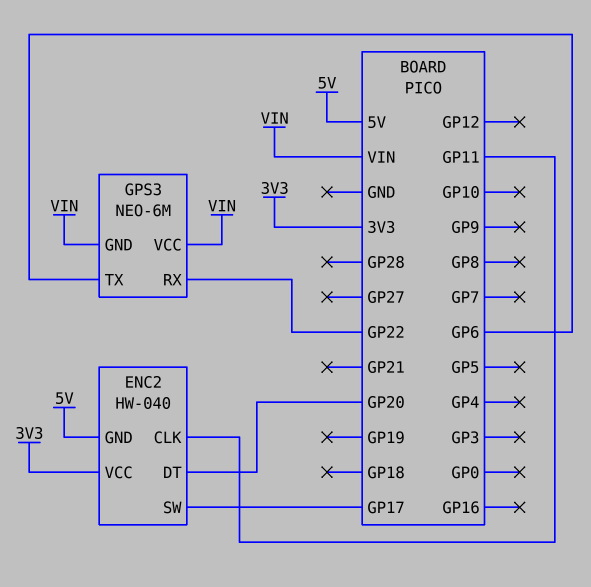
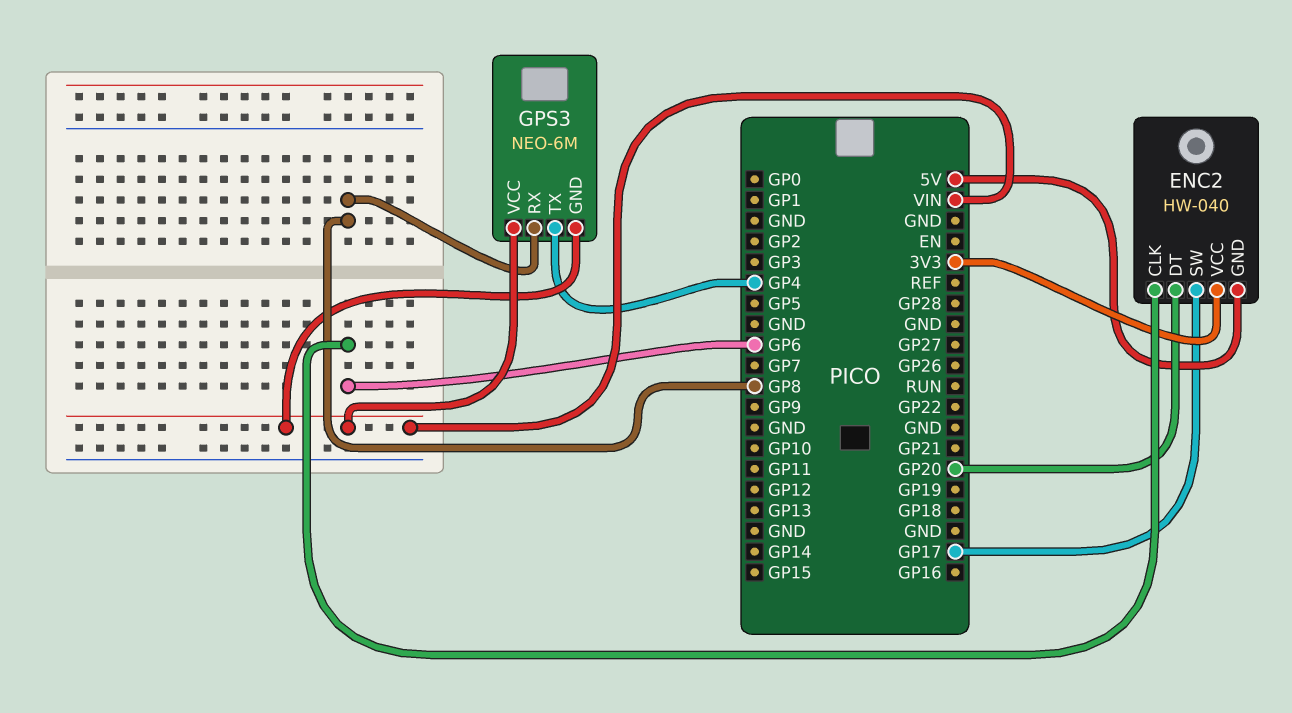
ENC2 pin CLK: GP11 -> GP6
GPS3 pin RX: GP22 -> GP8
GPS3 pin TX: GP6 -> GP4

